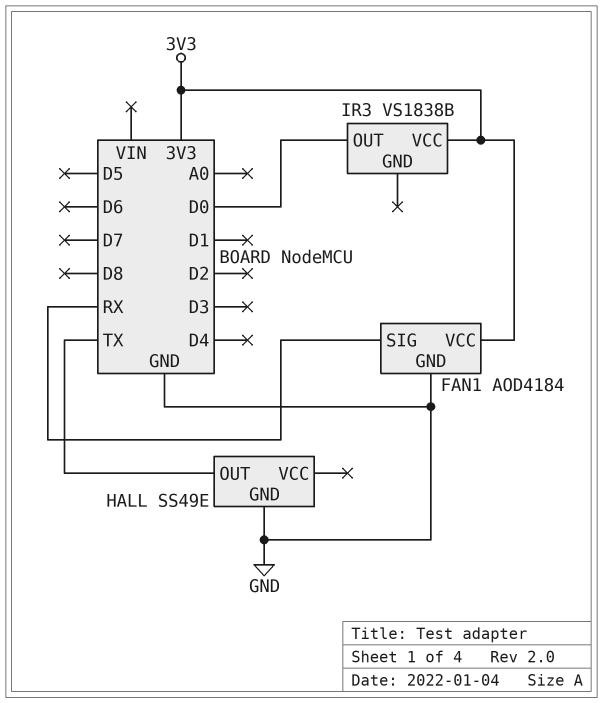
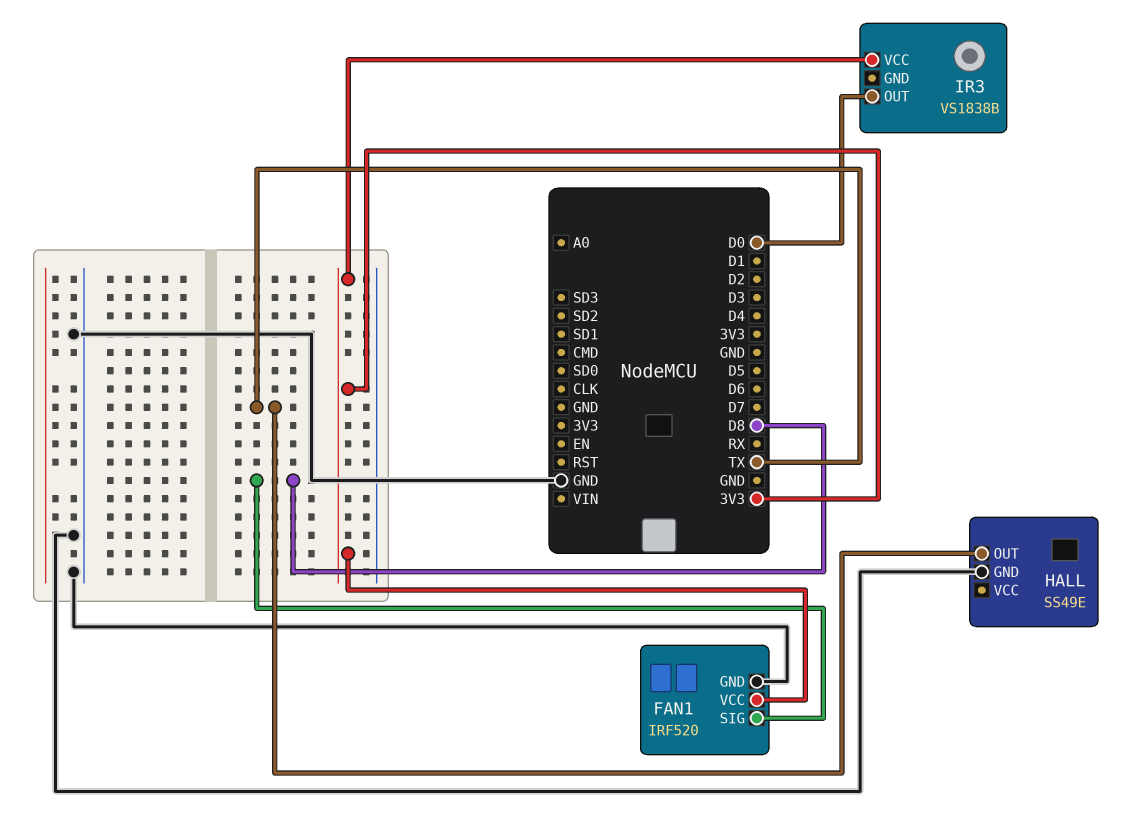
FAN1: AOD4184 -> IRF520
FAN1 pin SIG: RX -> D8

